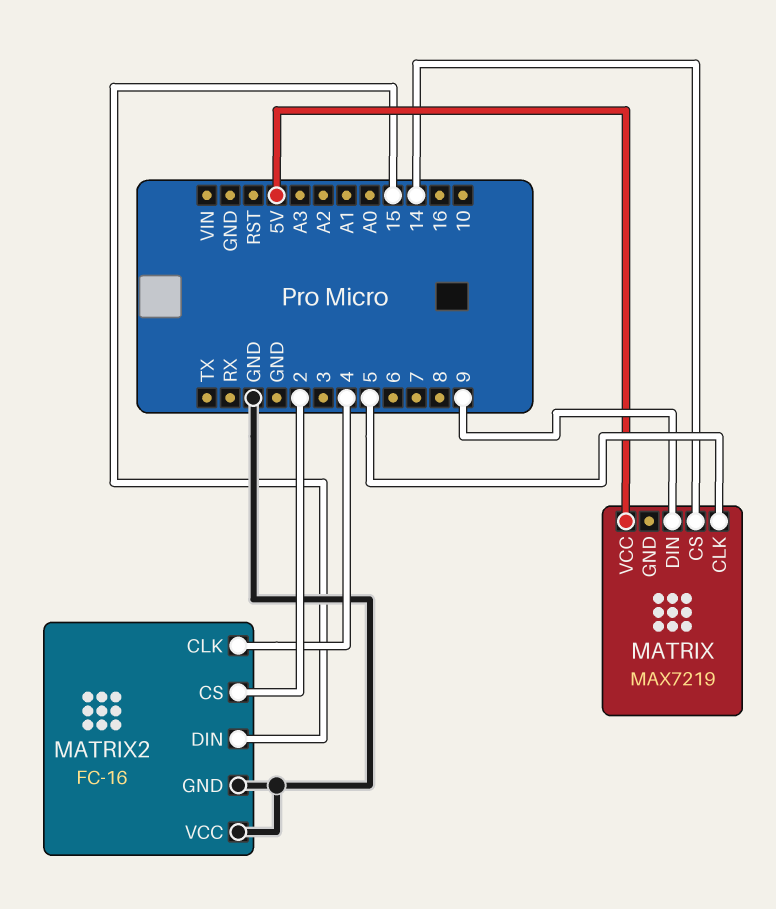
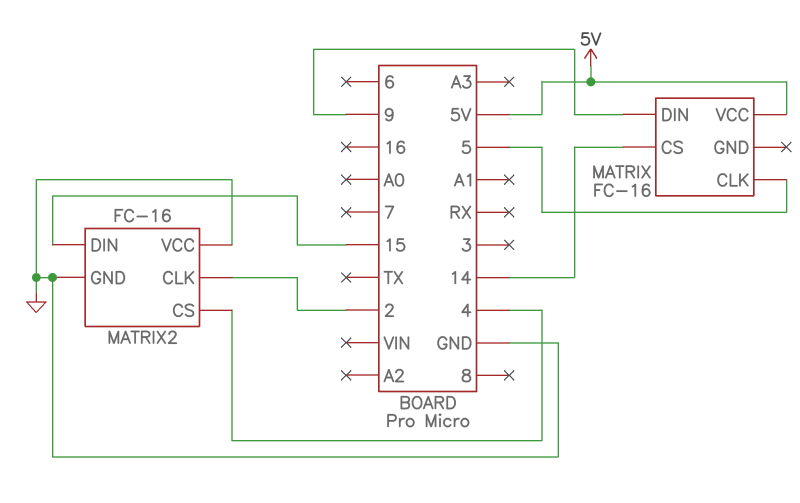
MATRIX: MAX7219 -> FC-16
MATRIX2 pin CLK: 4 -> 2
MATRIX2 pin CS: 2 -> 4

